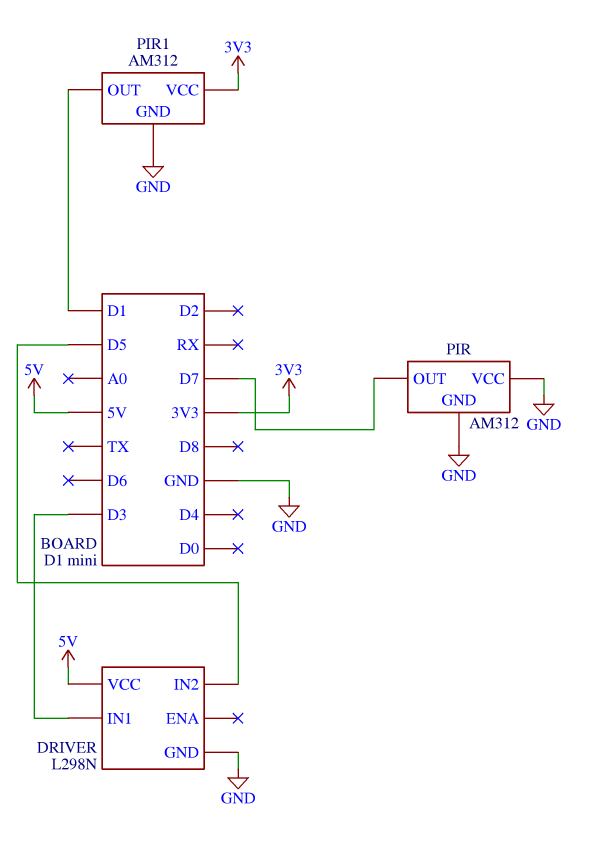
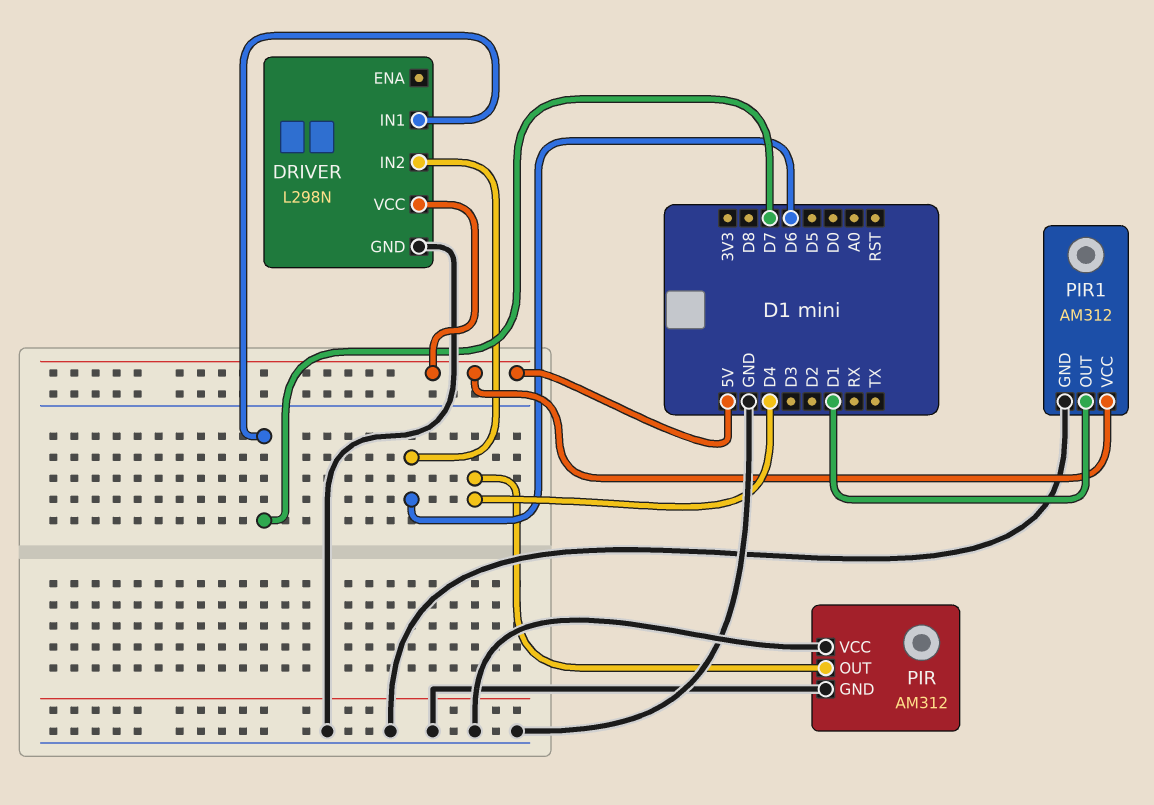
DRIVER pin IN1: D3 -> D7
DRIVER pin IN2: D5 -> D6
PIR pin OUT: D7 -> D4
PIR1 pin VCC: 3V3 -> 5V

